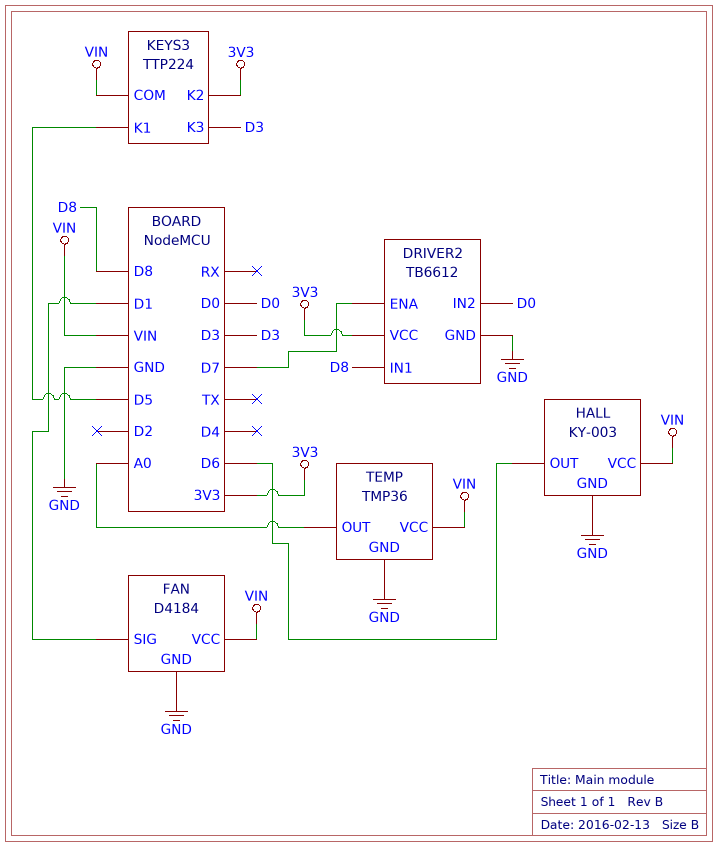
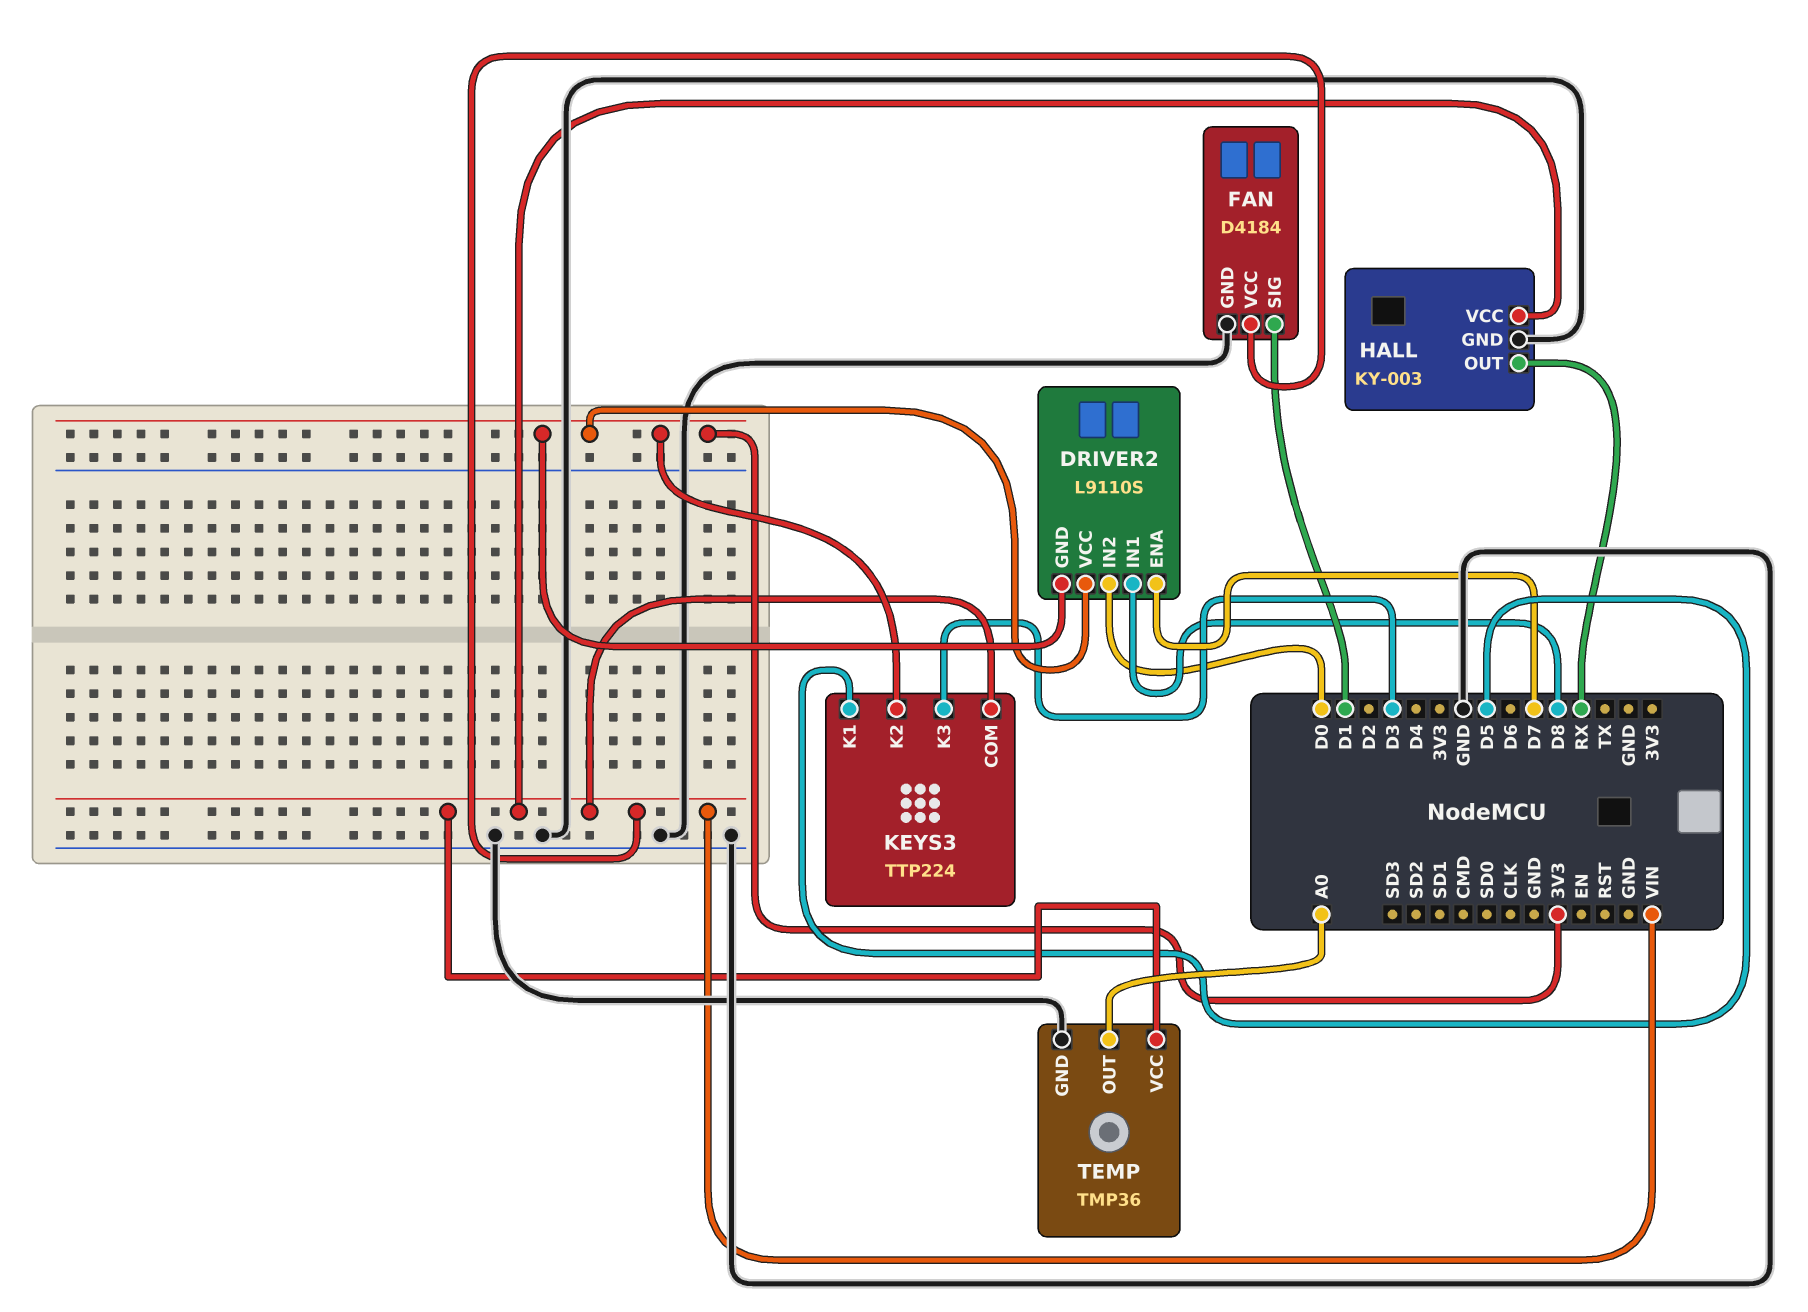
DRIVER2: TB6612 -> L9110S
DRIVER2 pin GND: GND -> 3V3
HALL pin OUT: D6 -> RX

